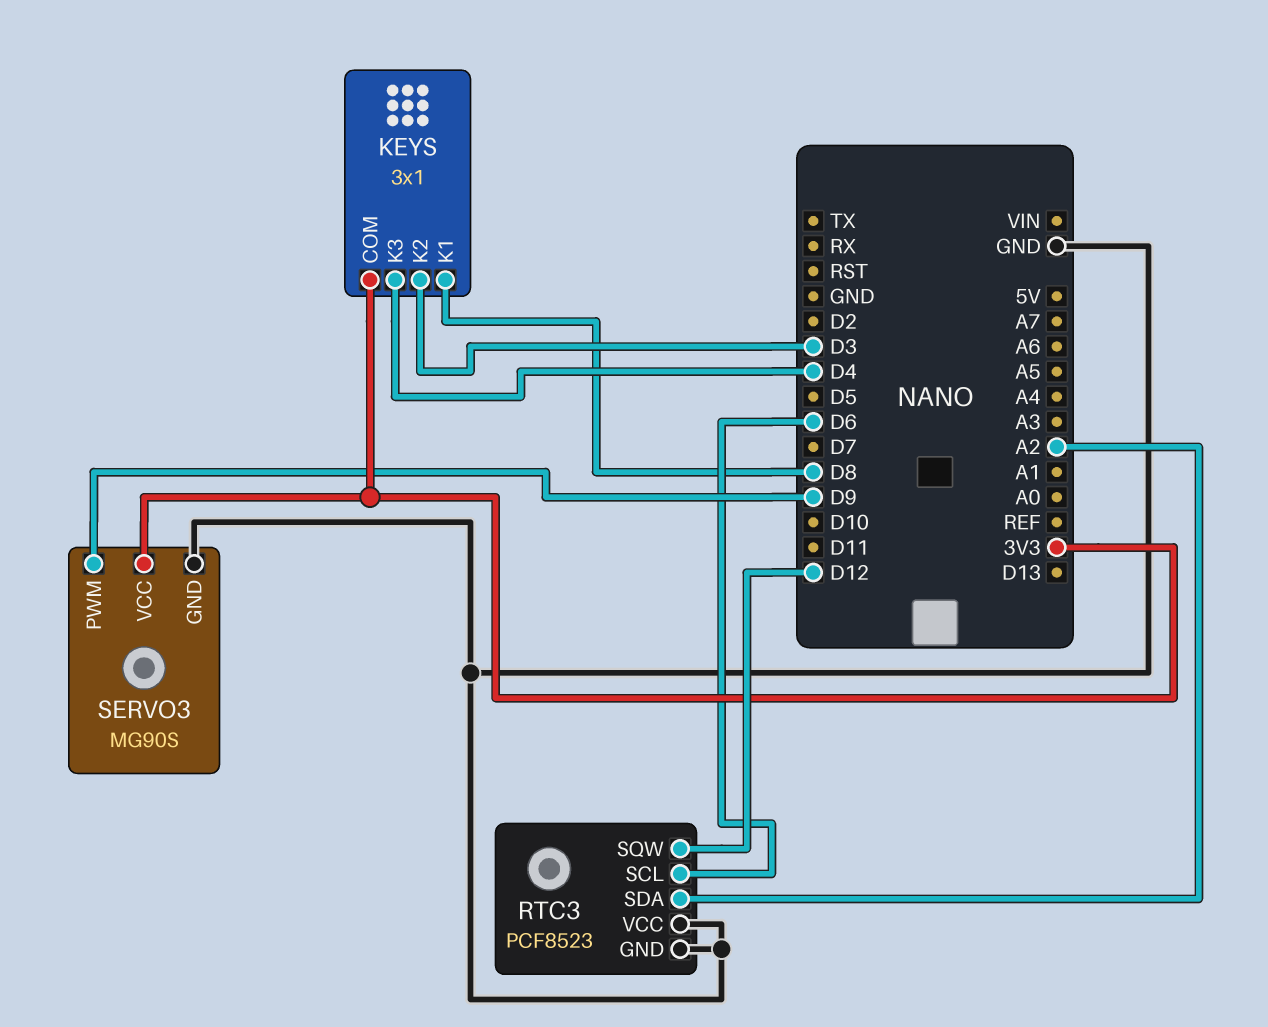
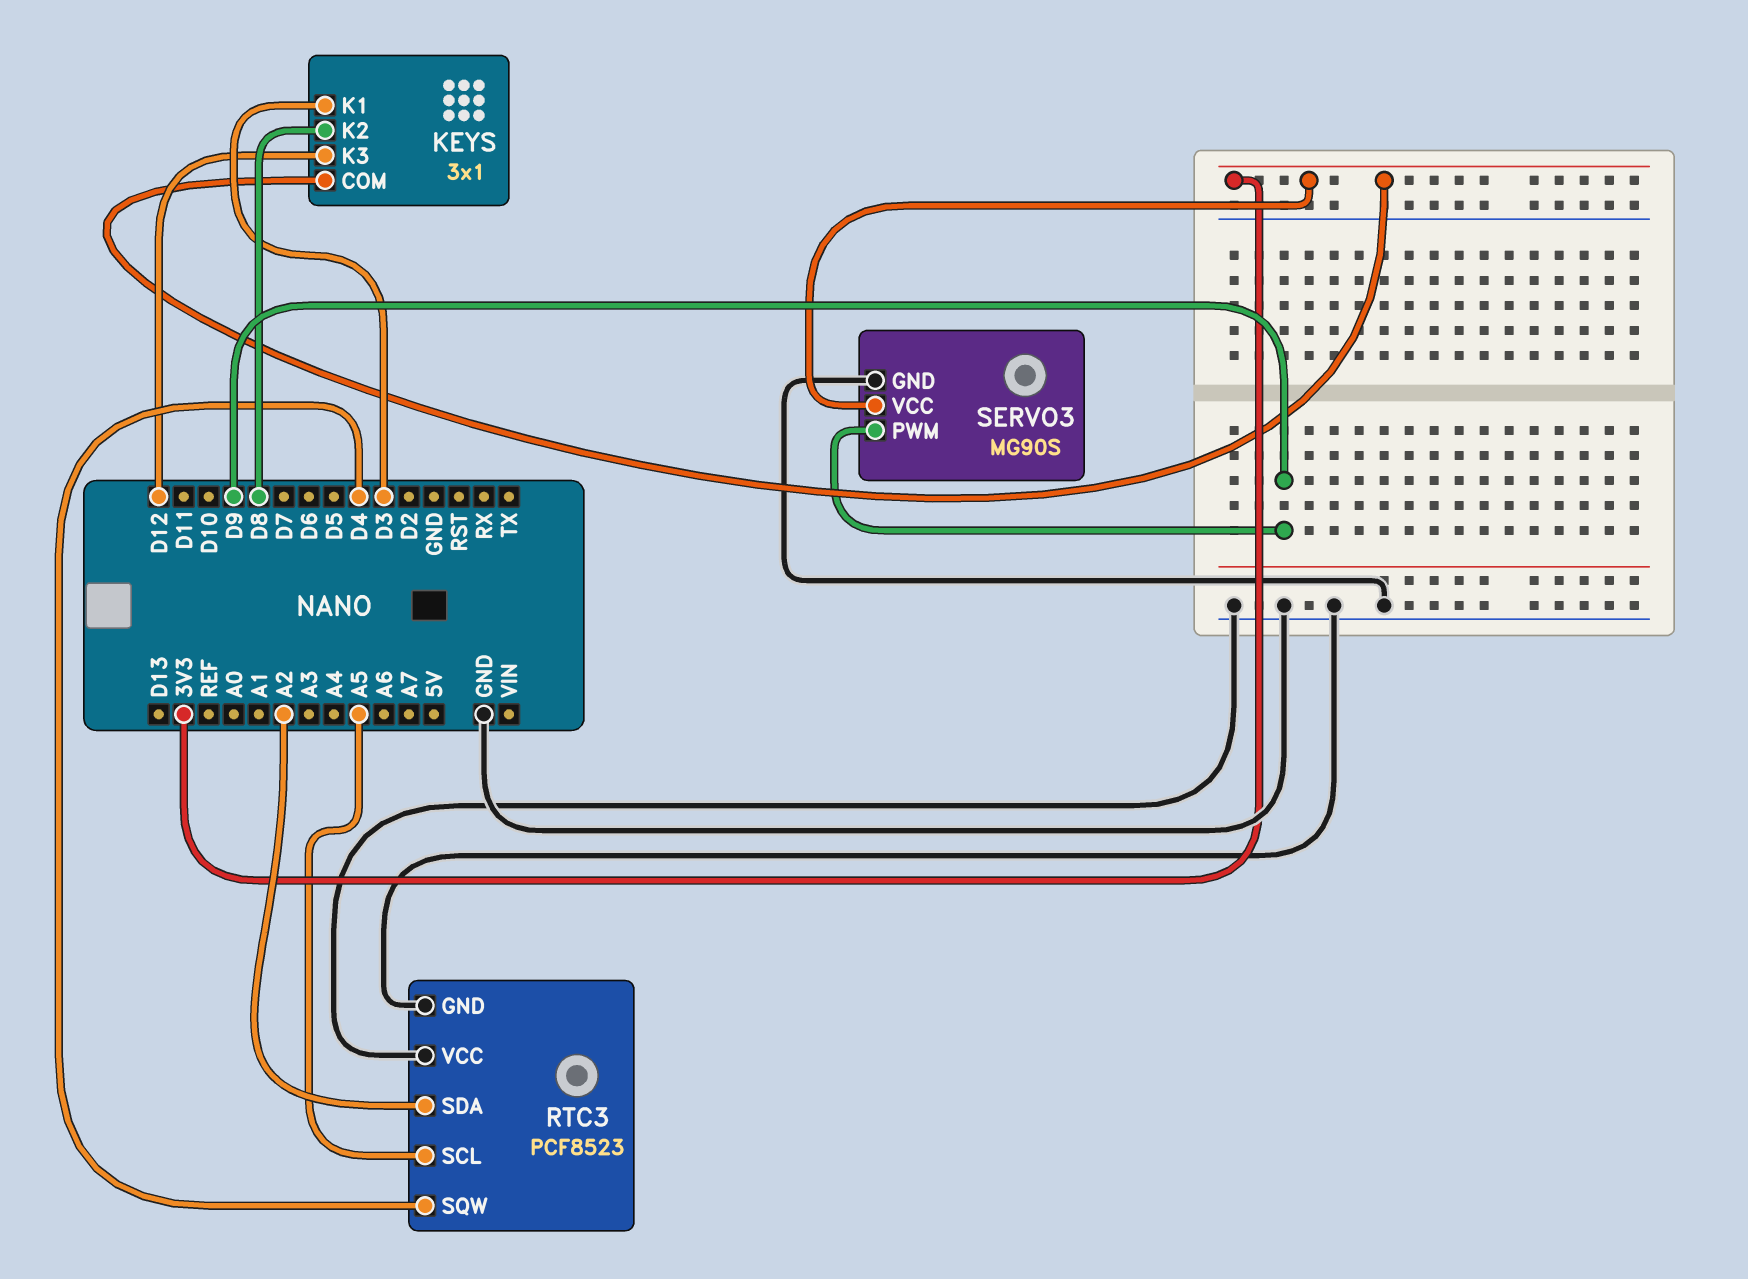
KEYS pin K1: D8 -> D3
KEYS pin K2: D3 -> D8
KEYS pin K3: D4 -> D12
RTC3 pin SCL: D6 -> A5
RTC3 pin SQW: D12 -> D4

